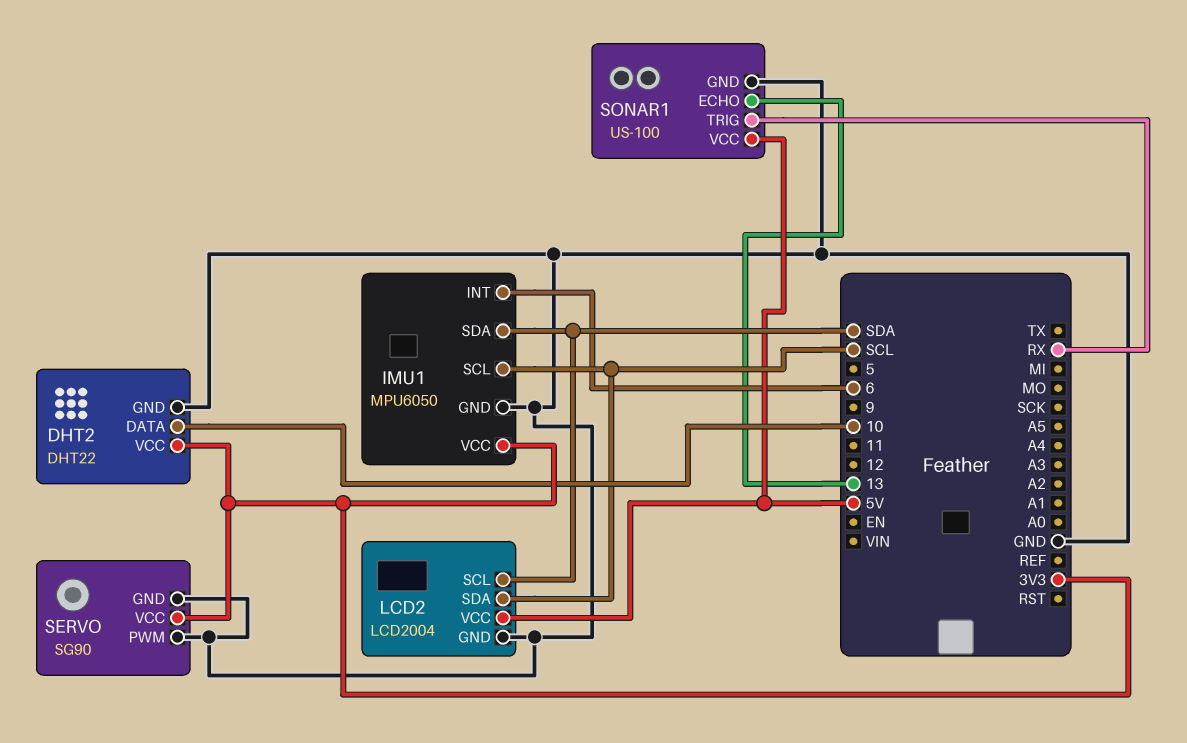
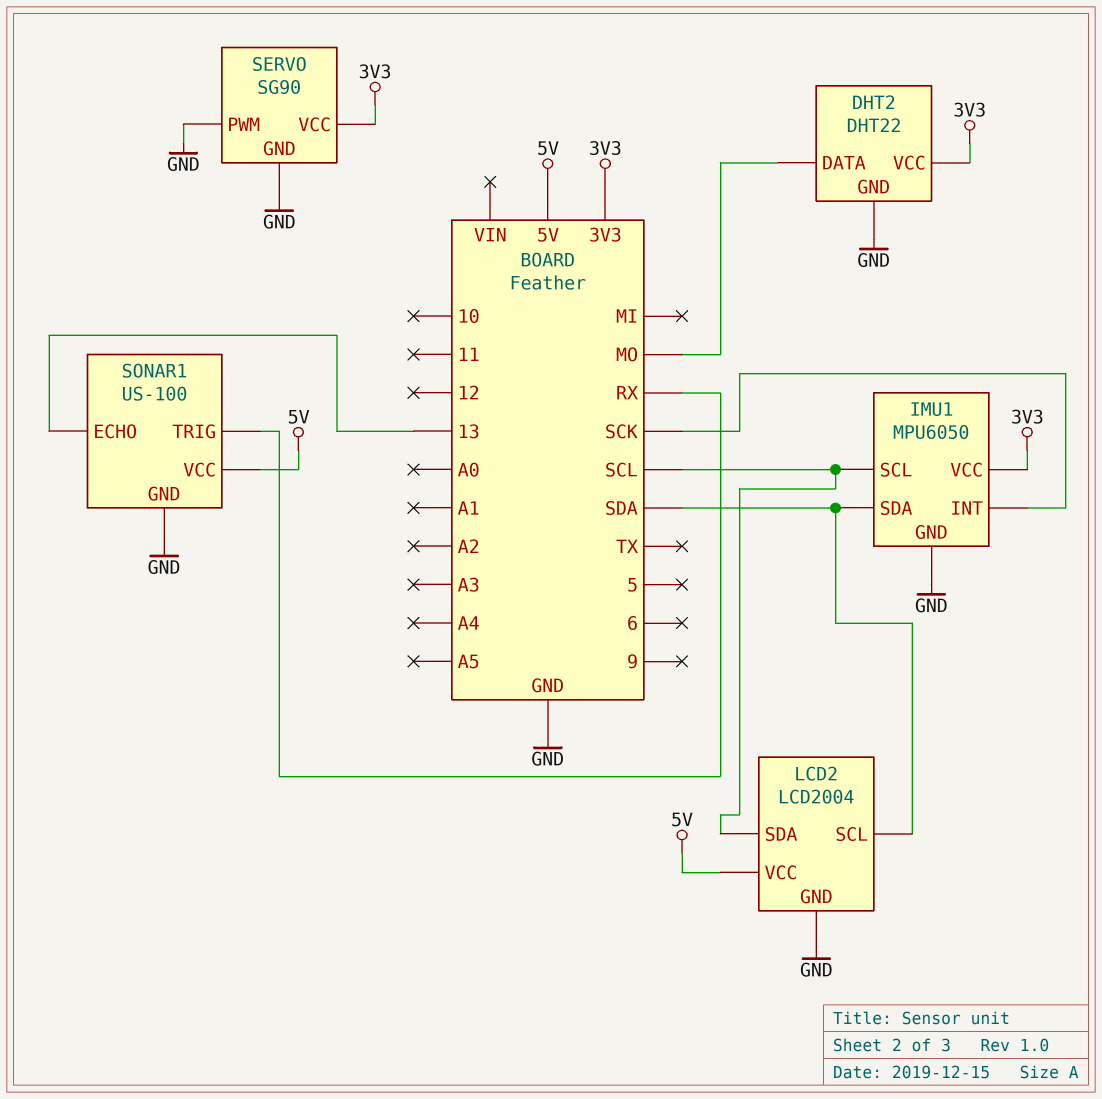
DHT2 pin DATA: 10 -> MO
IMU1 pin INT: 6 -> SCK

